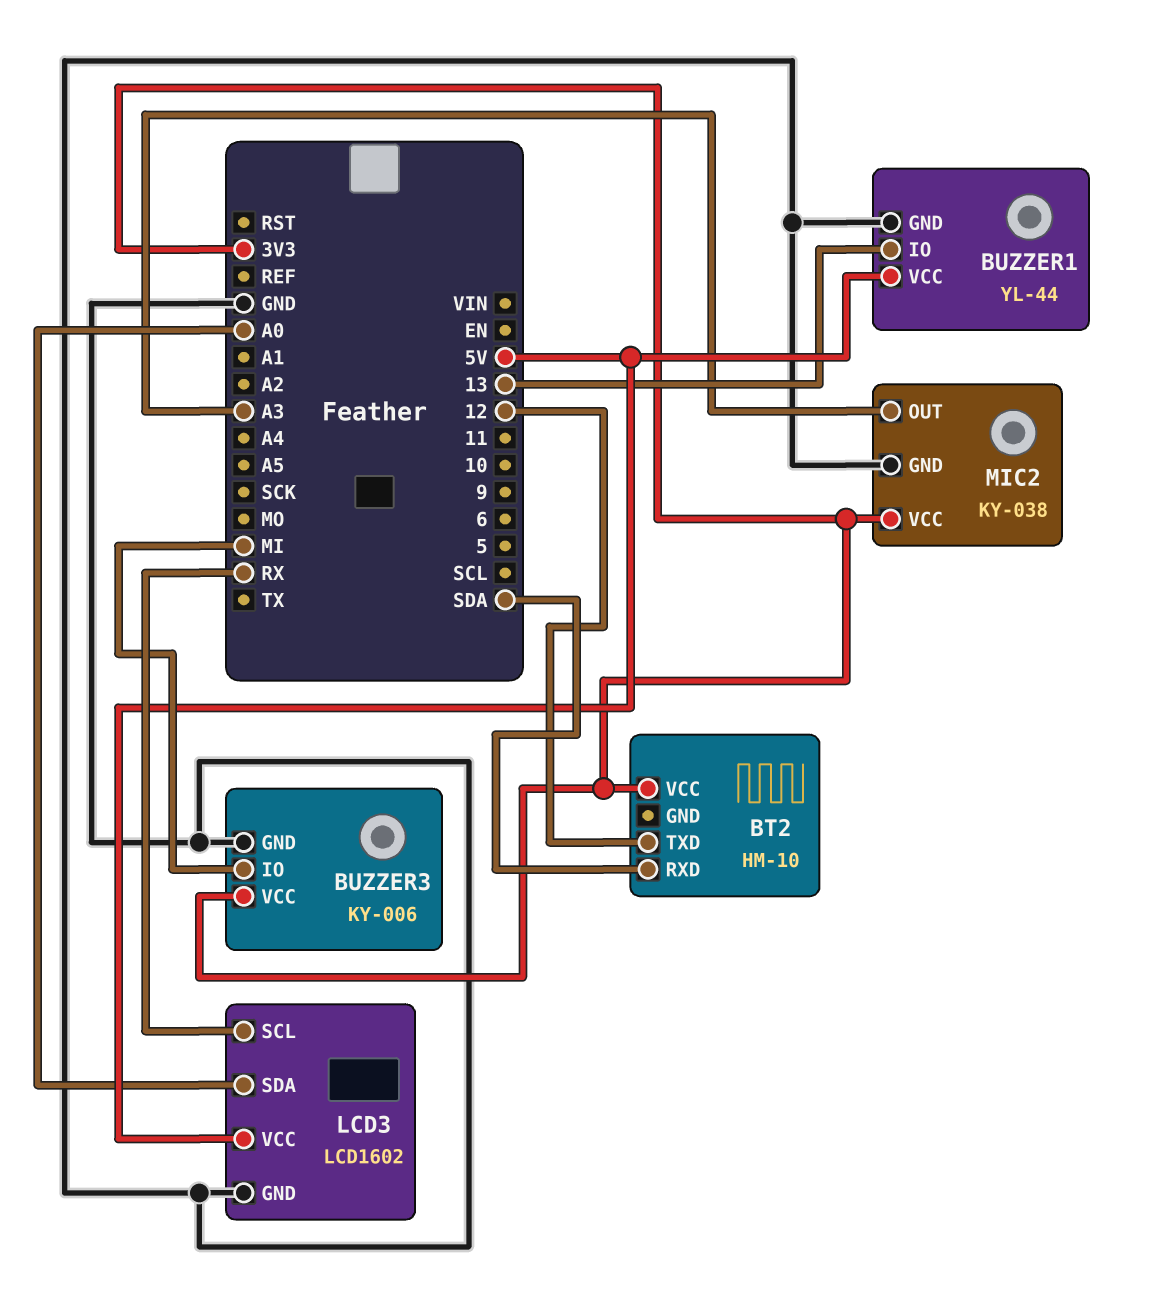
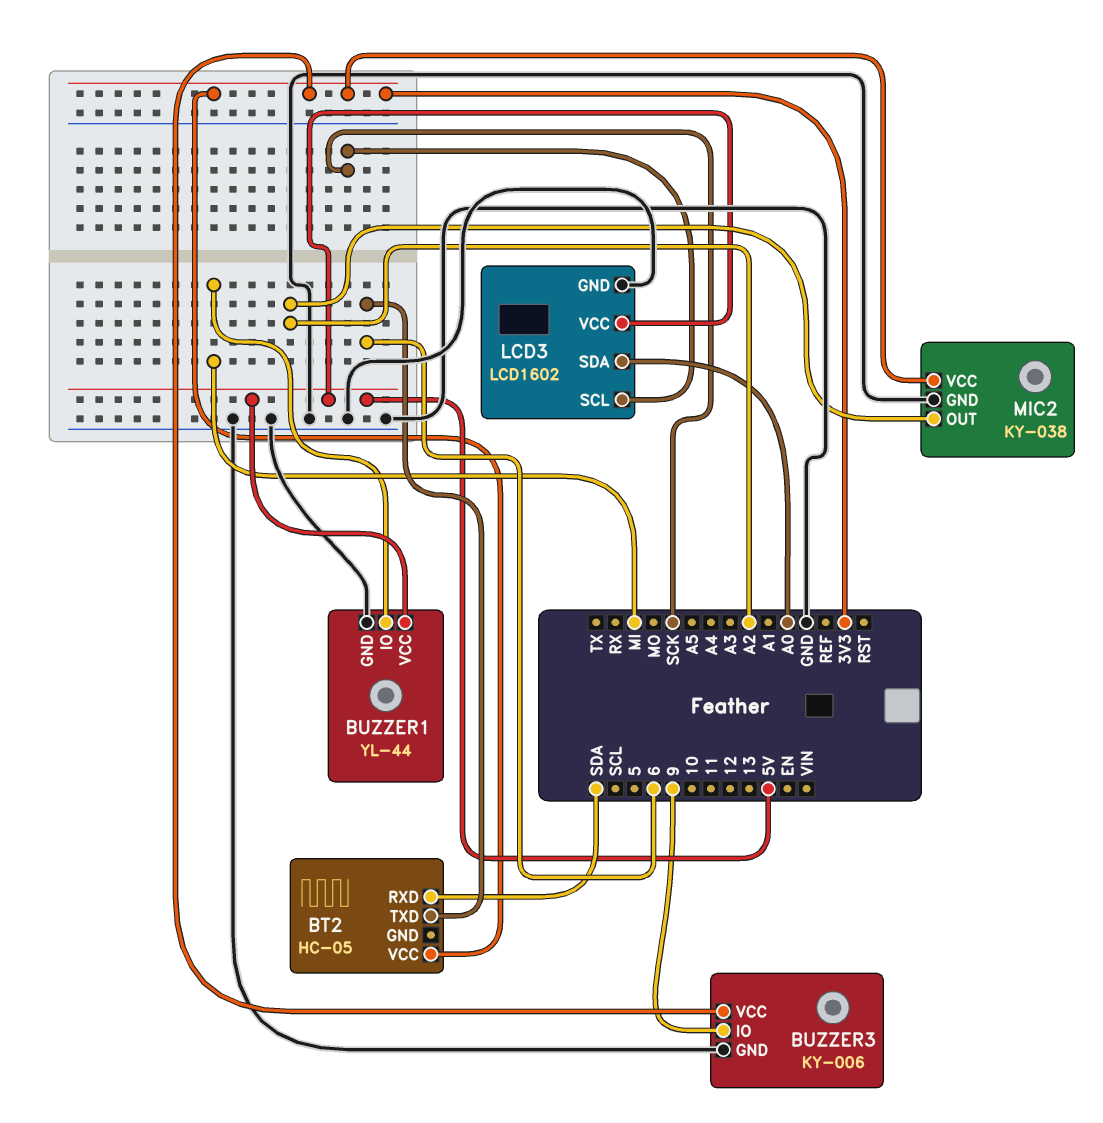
BT2: HM-10 -> HC-05
BT2 pin TXD: 12 -> 6
BUZZER1 pin IO: 13 -> MI
BUZZER3 pin IO: MI -> 9
LCD3 pin SCL: RX -> SCK
MIC2 pin OUT: A3 -> A2

